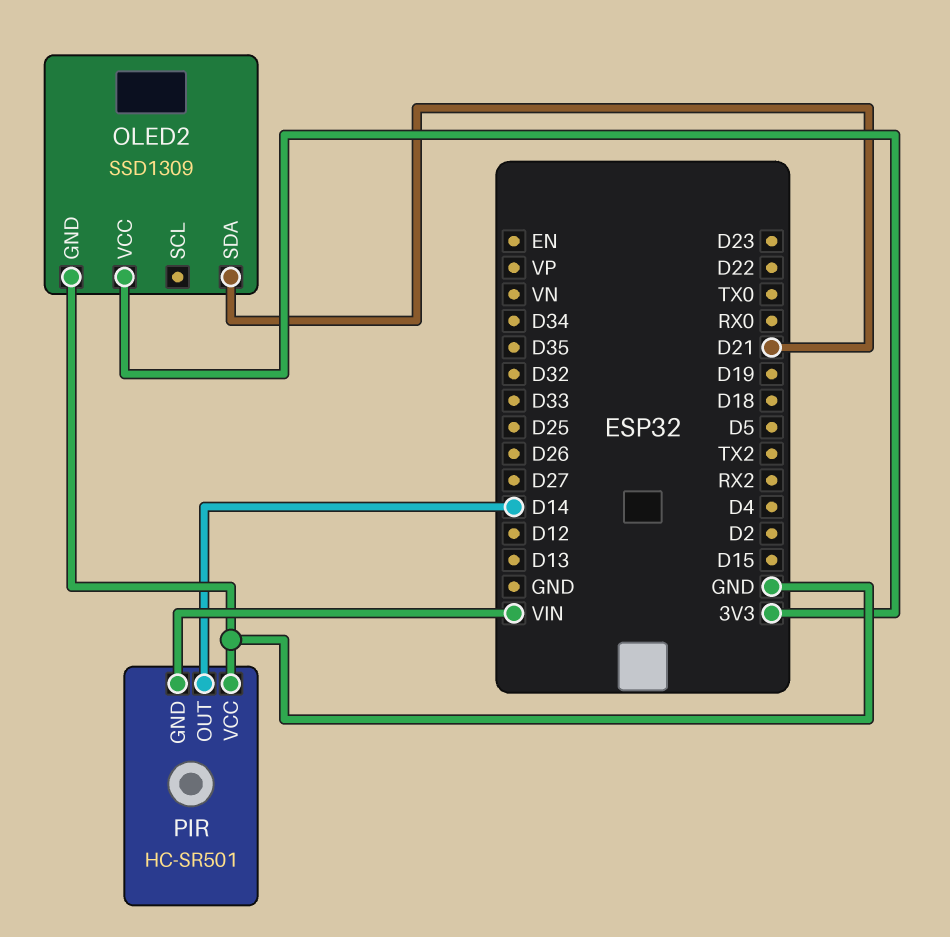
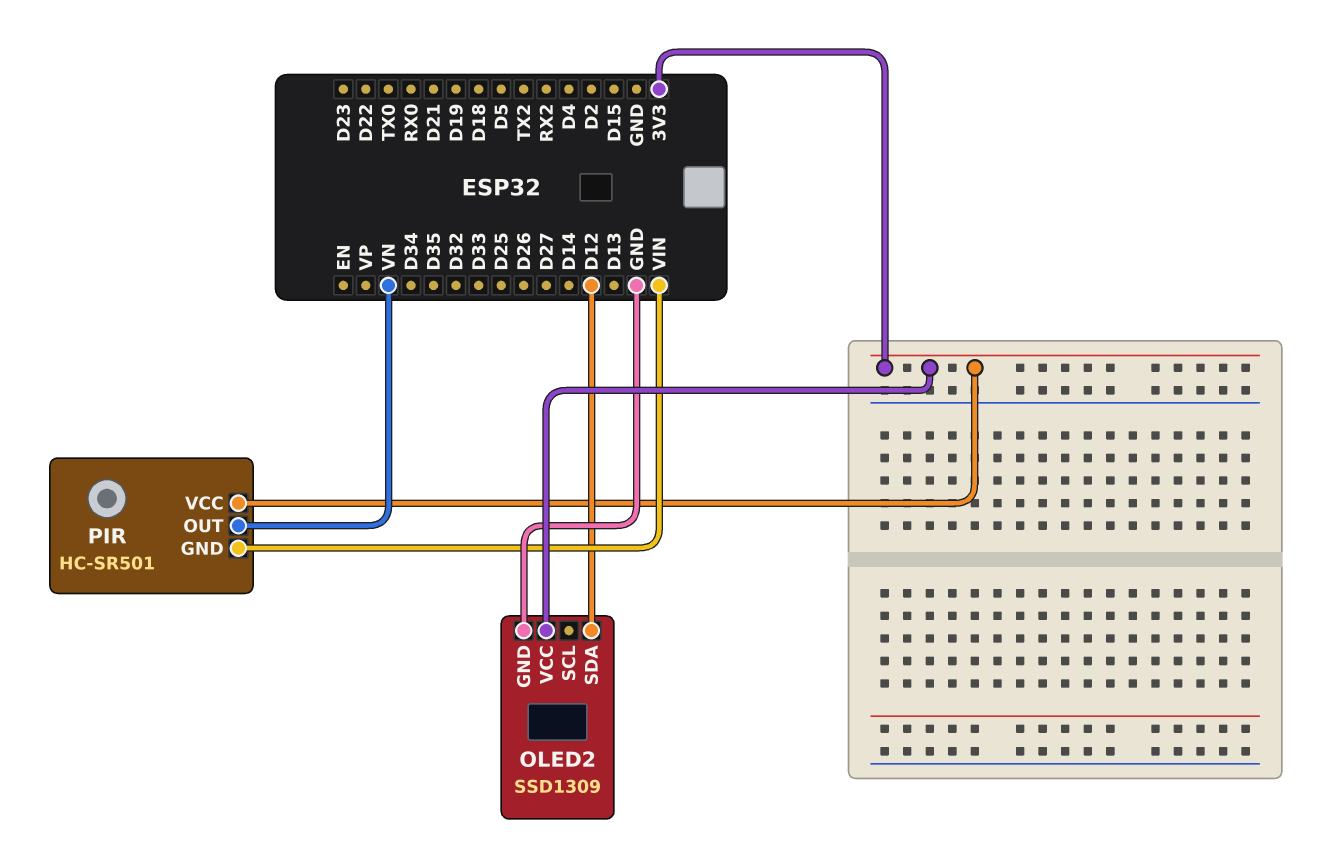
OLED2 pin SDA: D21 -> D12
PIR pin OUT: D14 -> VN
PIR pin VCC: GND -> 3V3

